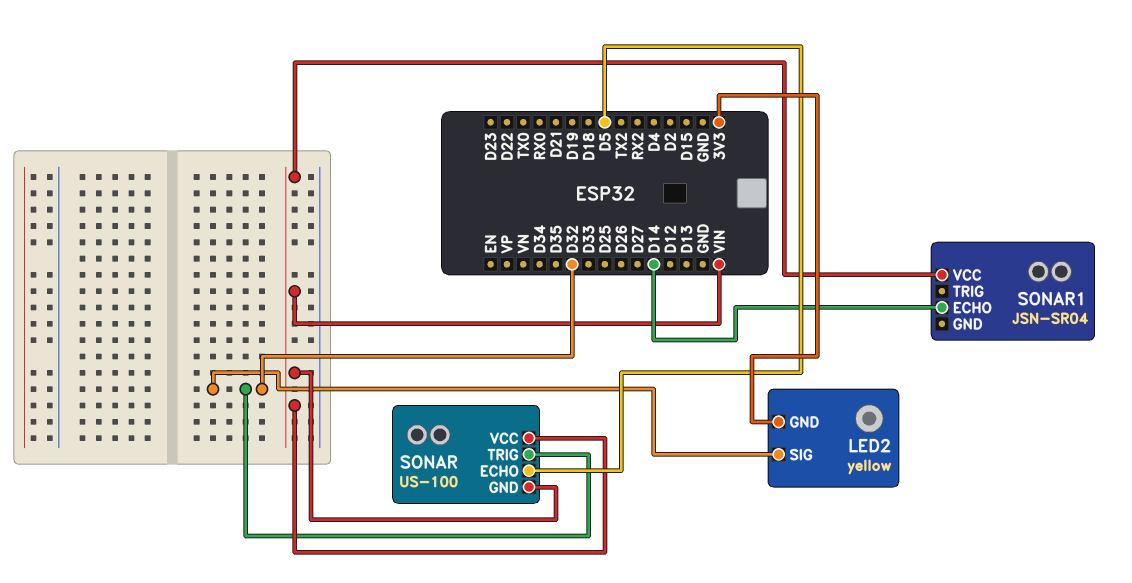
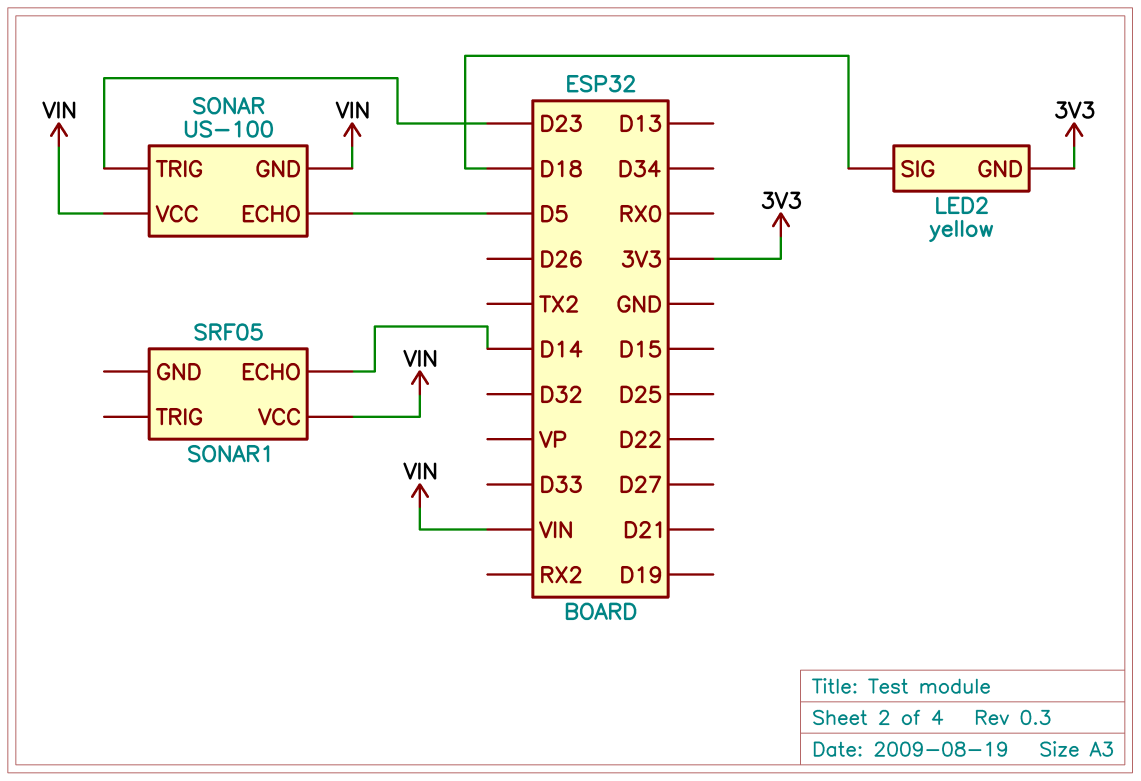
LED2 pin SIG: D32 -> D18
SONAR pin TRIG: D32 -> D23
SONAR1: JSN-SR04 -> SRF05

